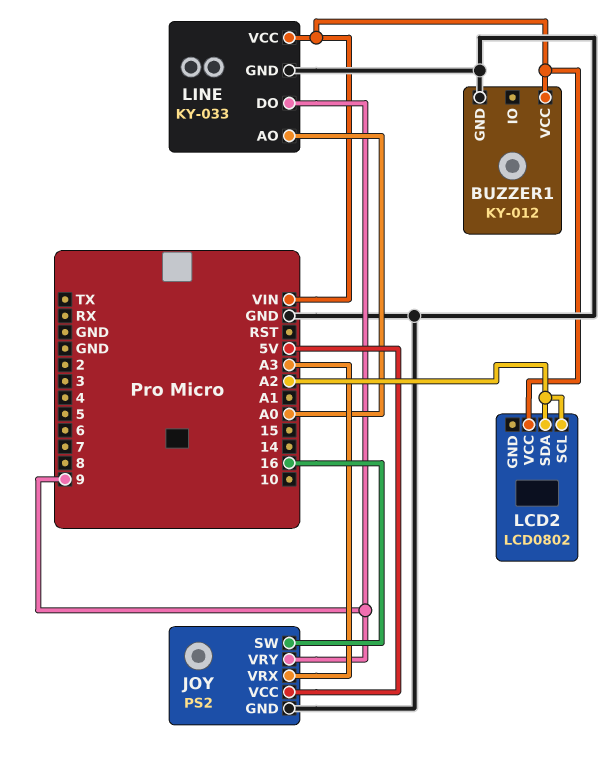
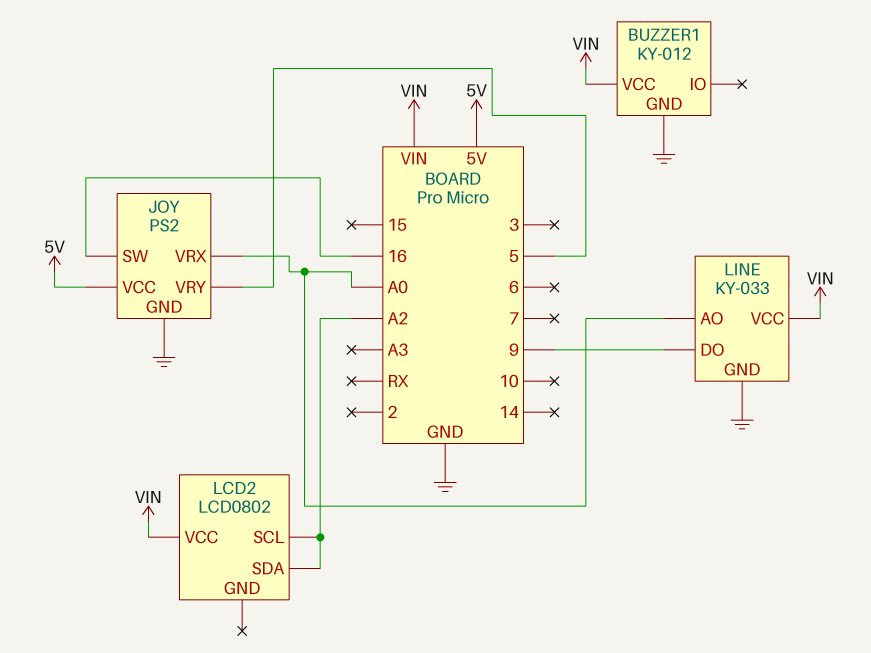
JOY pin VRX: A3 -> A0
JOY pin VRY: 9 -> 5

